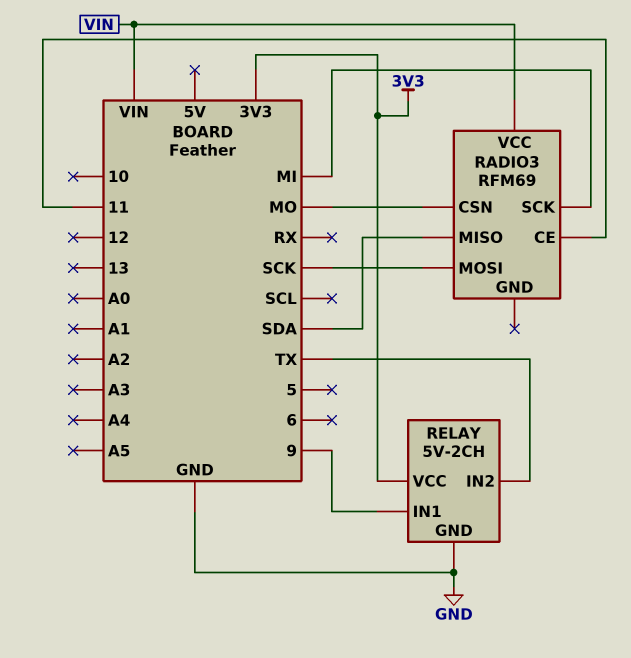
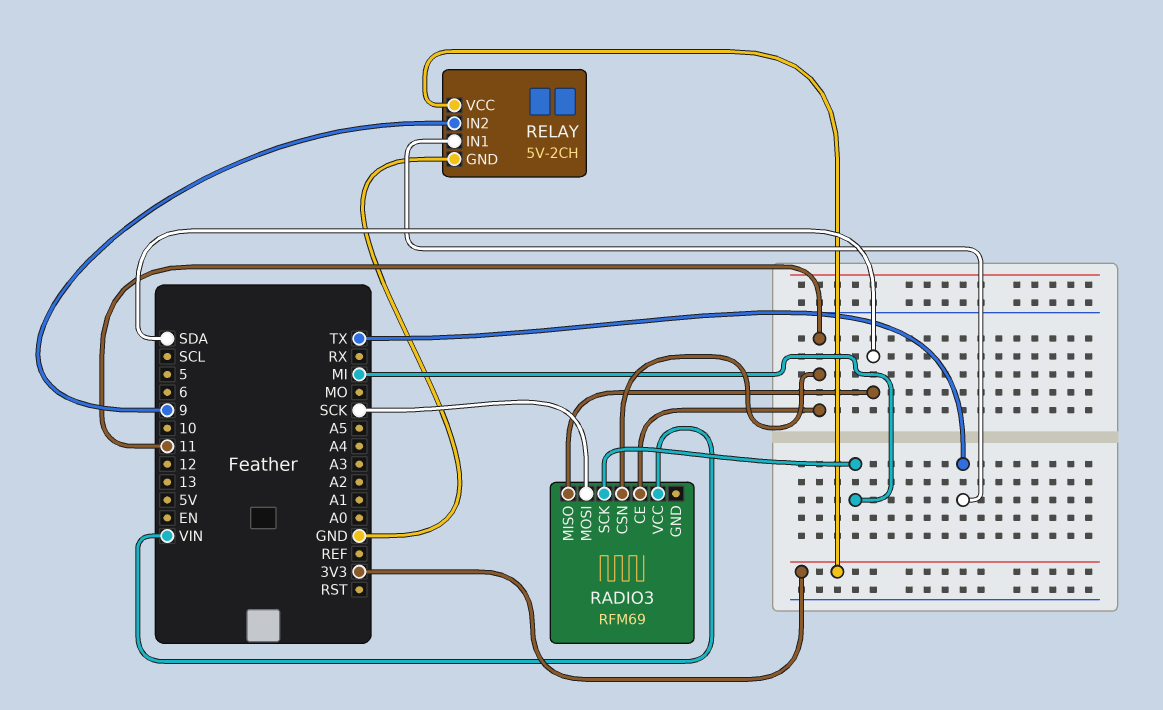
RADIO3 pin CSN: MO -> 11
RELAY pin IN1: 9 -> TX
RELAY pin IN2: TX -> 9

